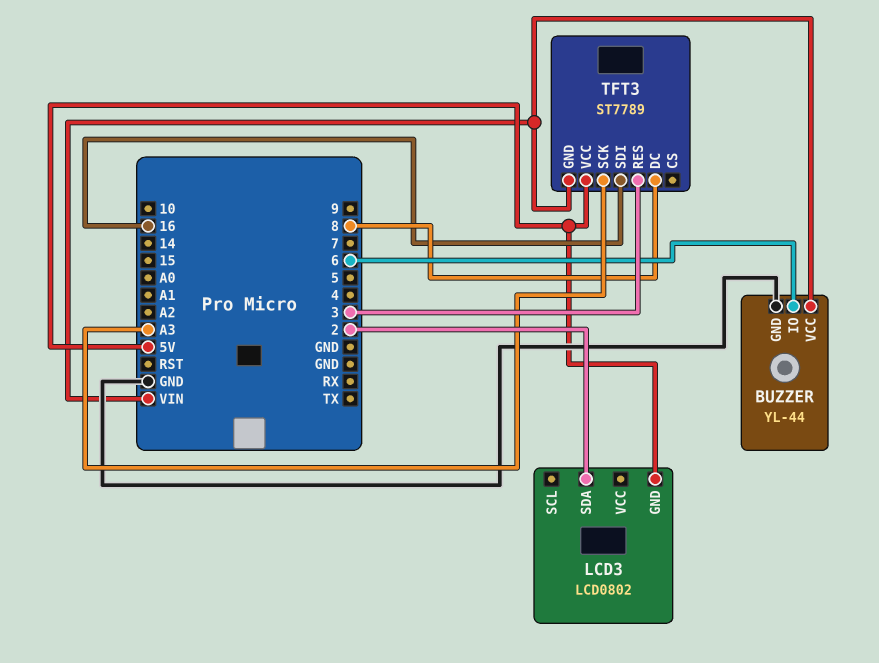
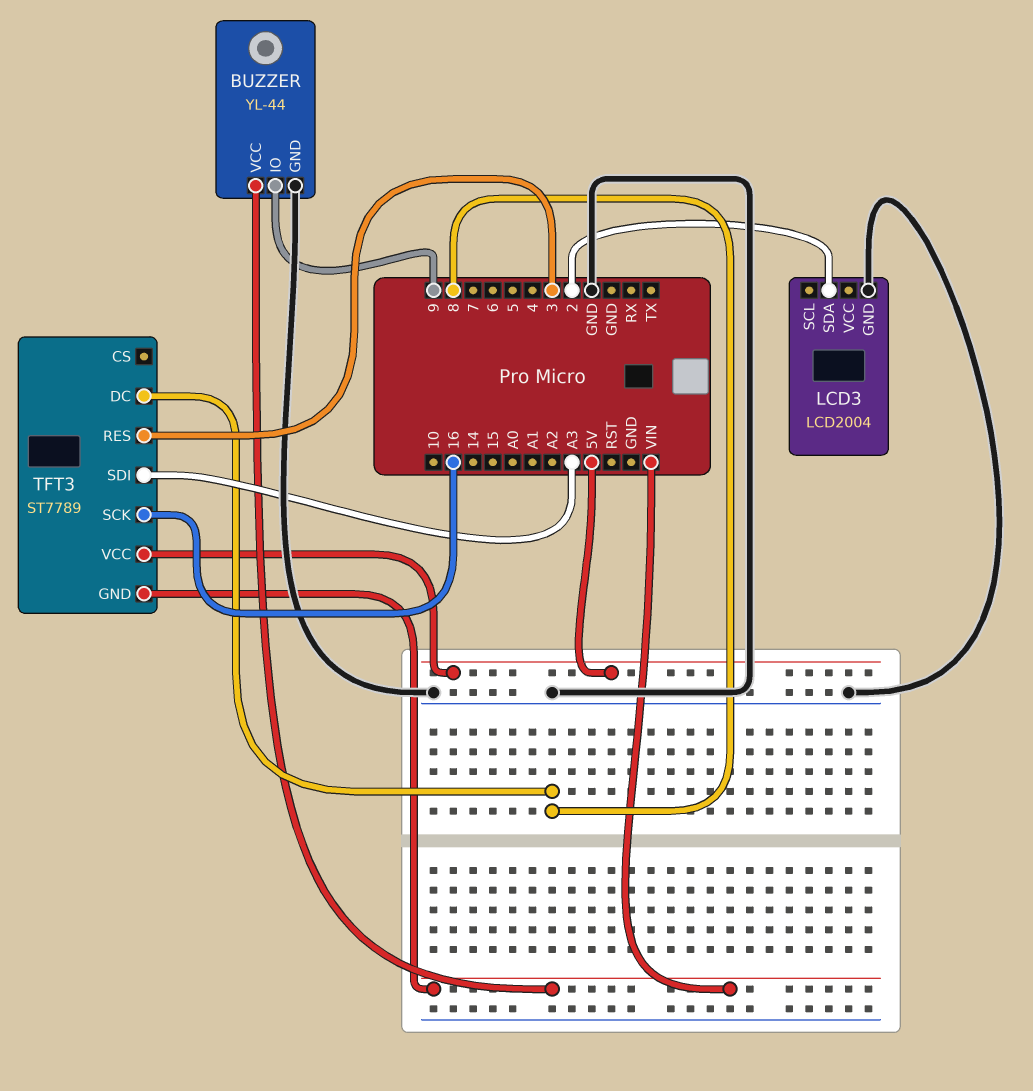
BUZZER pin IO: 6 -> 9
LCD3: LCD0802 -> LCD2004
LCD3 pin GND: 5V -> GND
TFT3 pin SCK: A3 -> 16
TFT3 pin SDI: 16 -> A3

